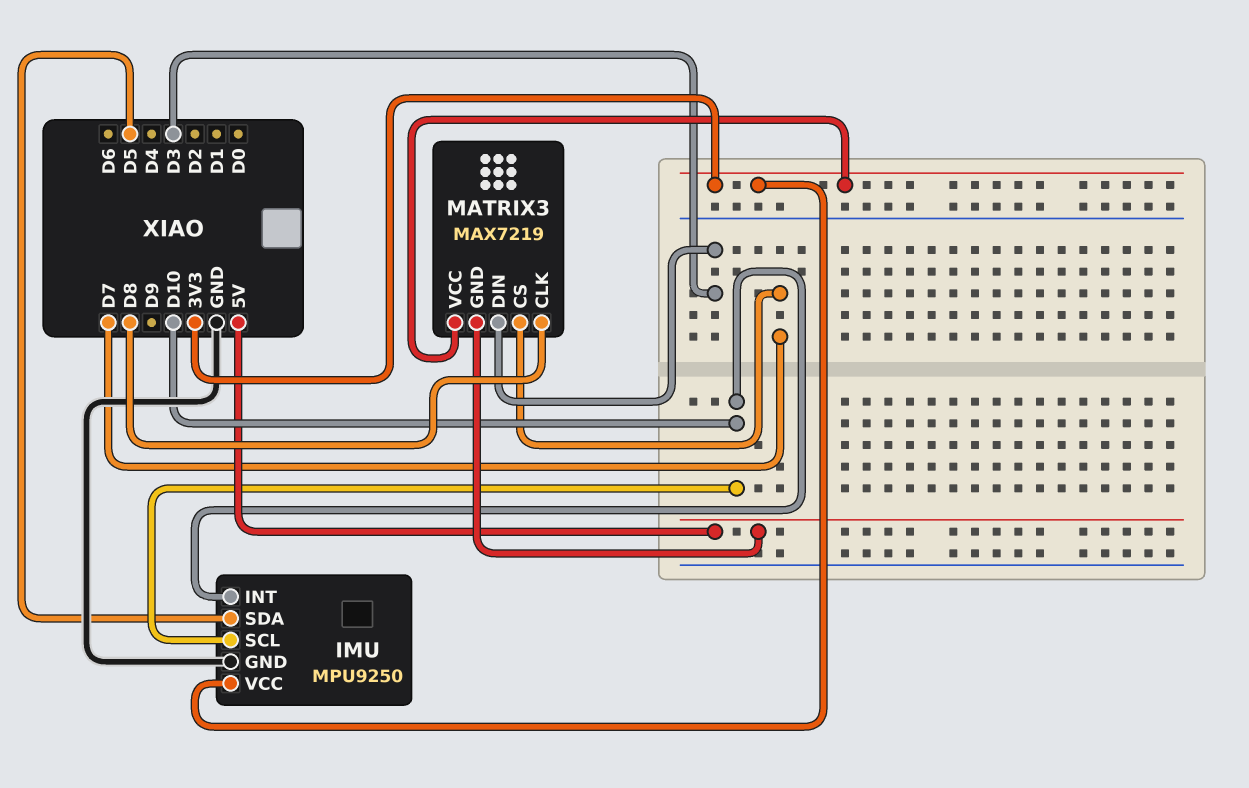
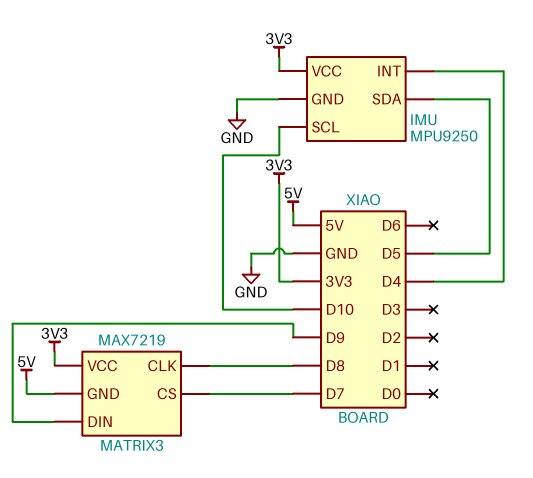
IMU pin INT: D10 -> D4
MATRIX3 pin DIN: D3 -> D9

